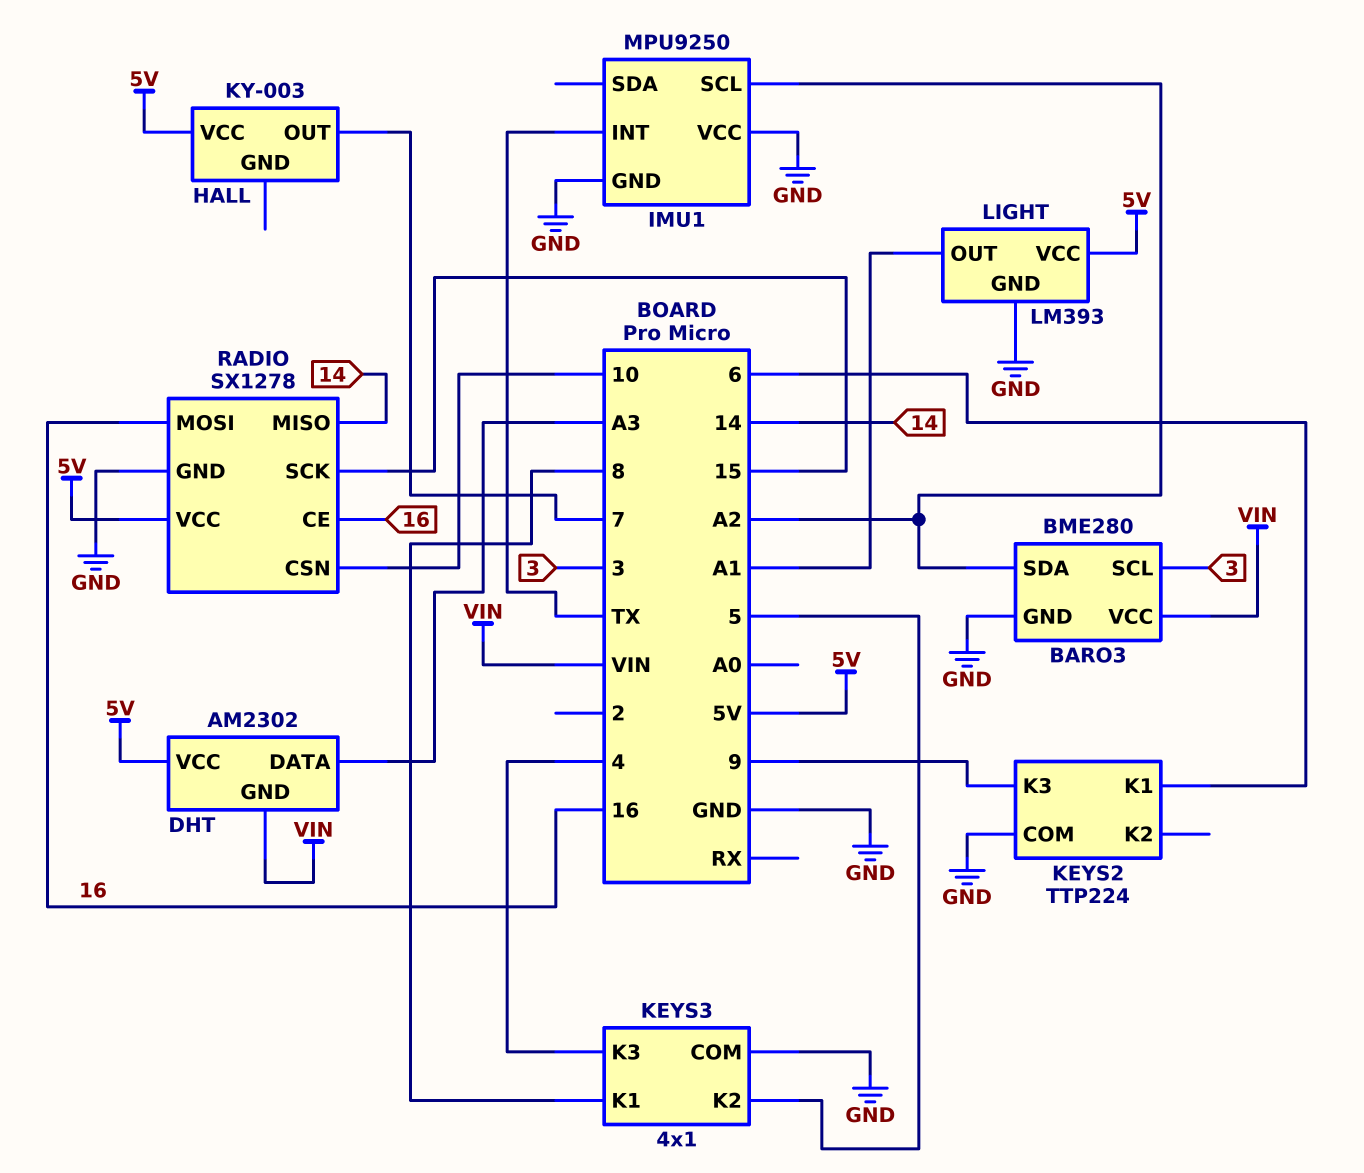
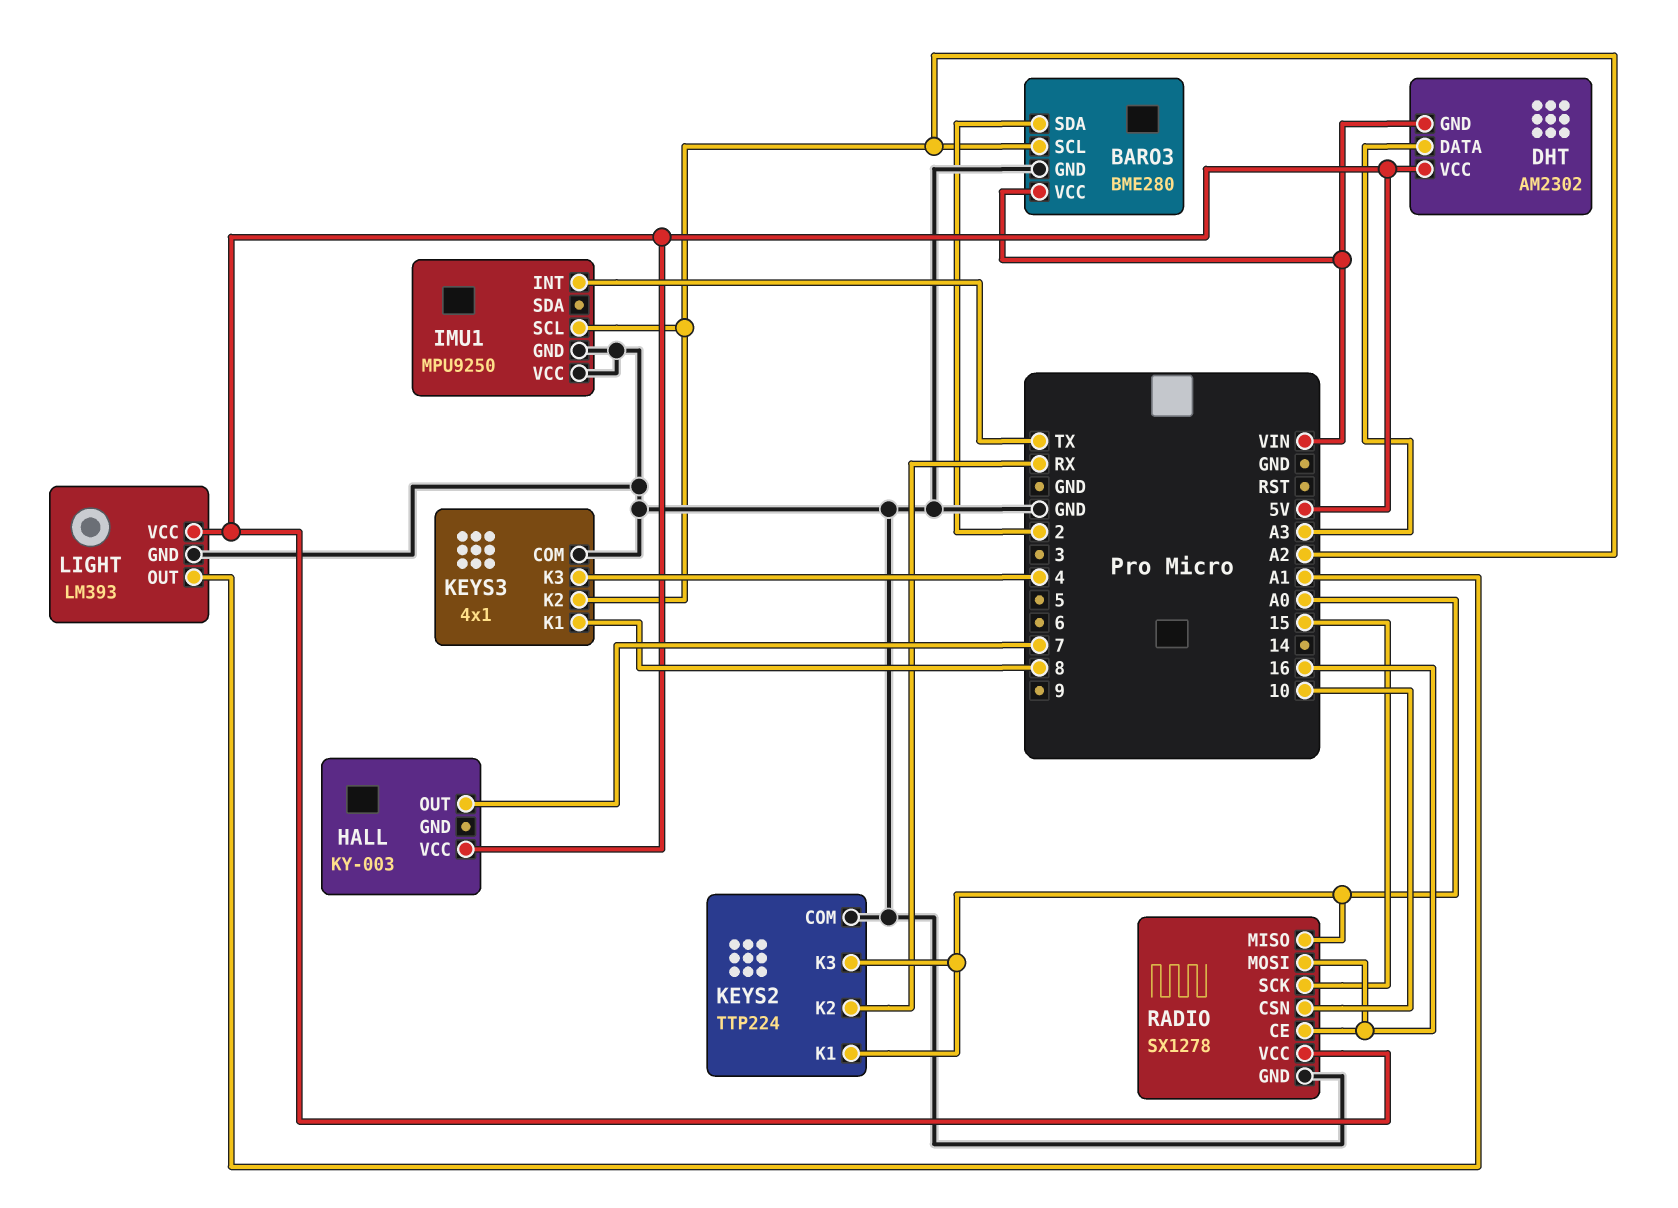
BARO3 pin SCL: 3 -> A2
BARO3 pin SDA: A2 -> 2
KEYS2 pin K1: 6 -> A0
KEYS2 pin K2: none -> RX
KEYS2 pin K3: 9 -> A0
KEYS3 pin K2: 5 -> A2
RADIO pin MISO: 14 -> A0

